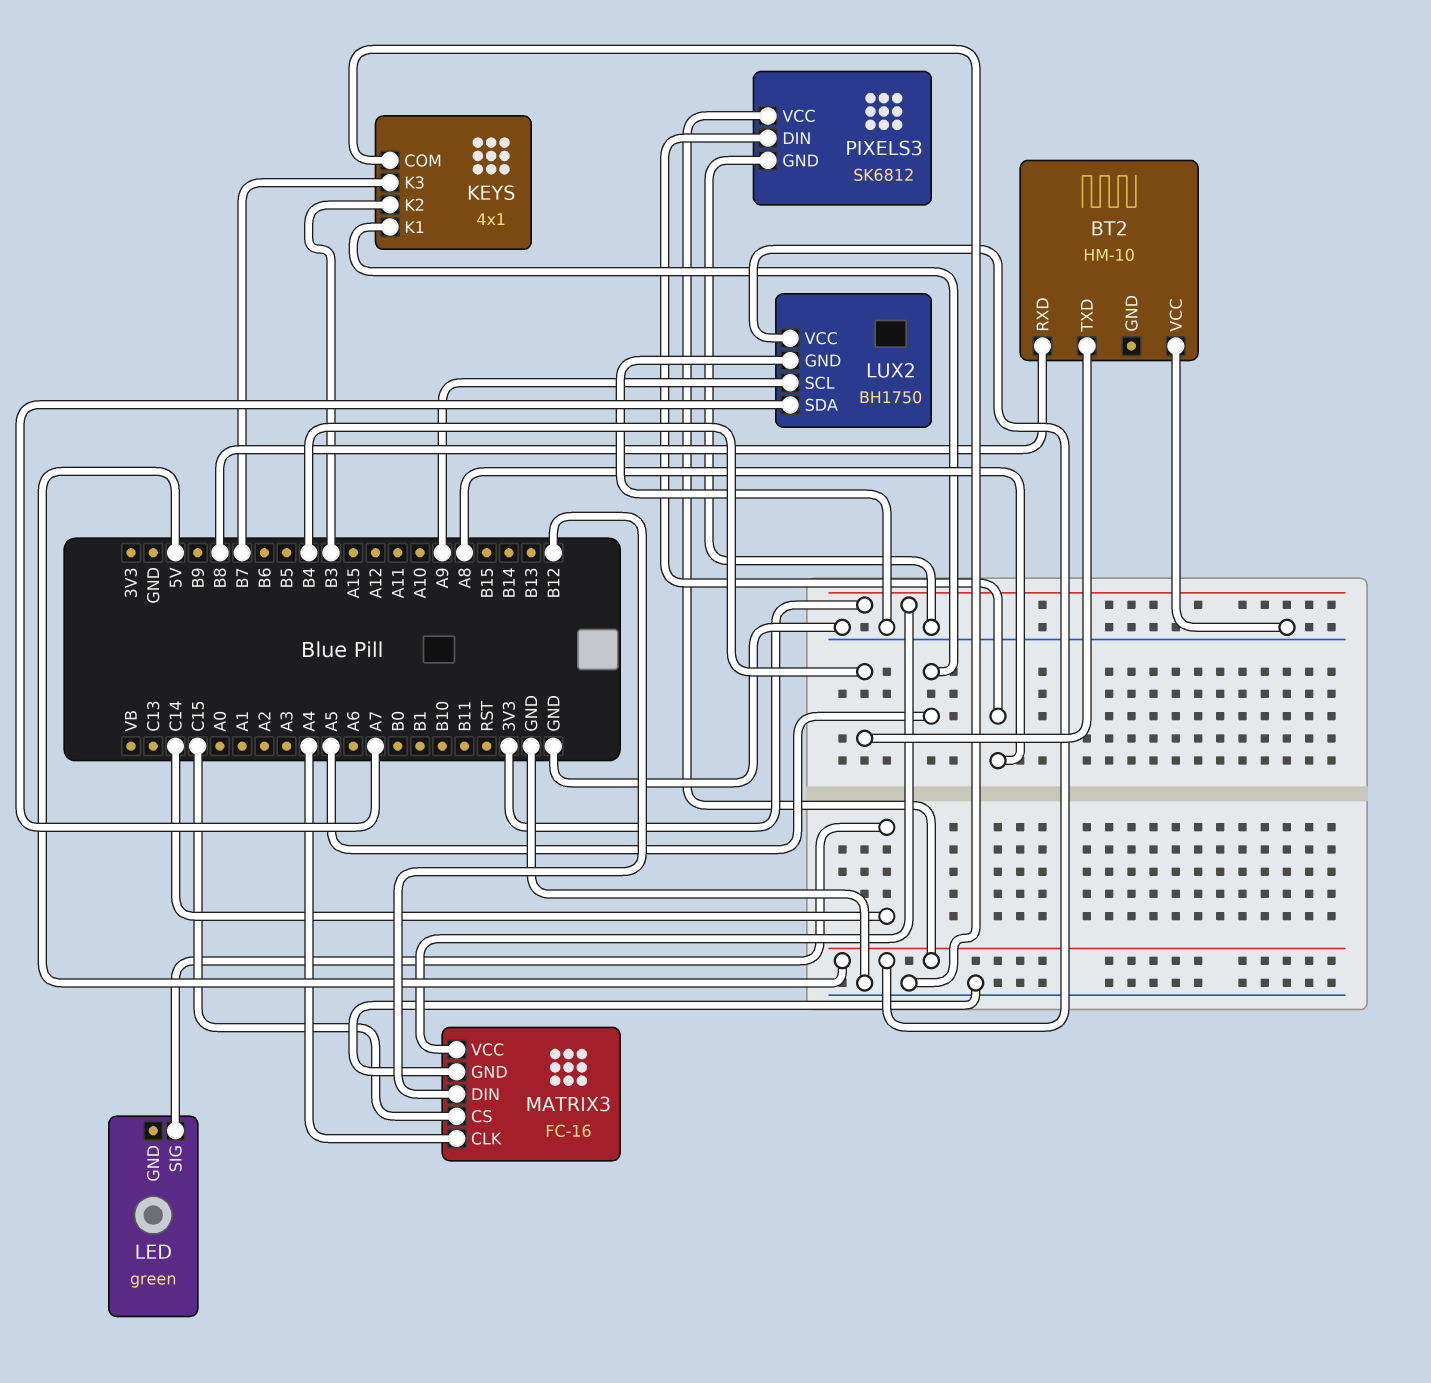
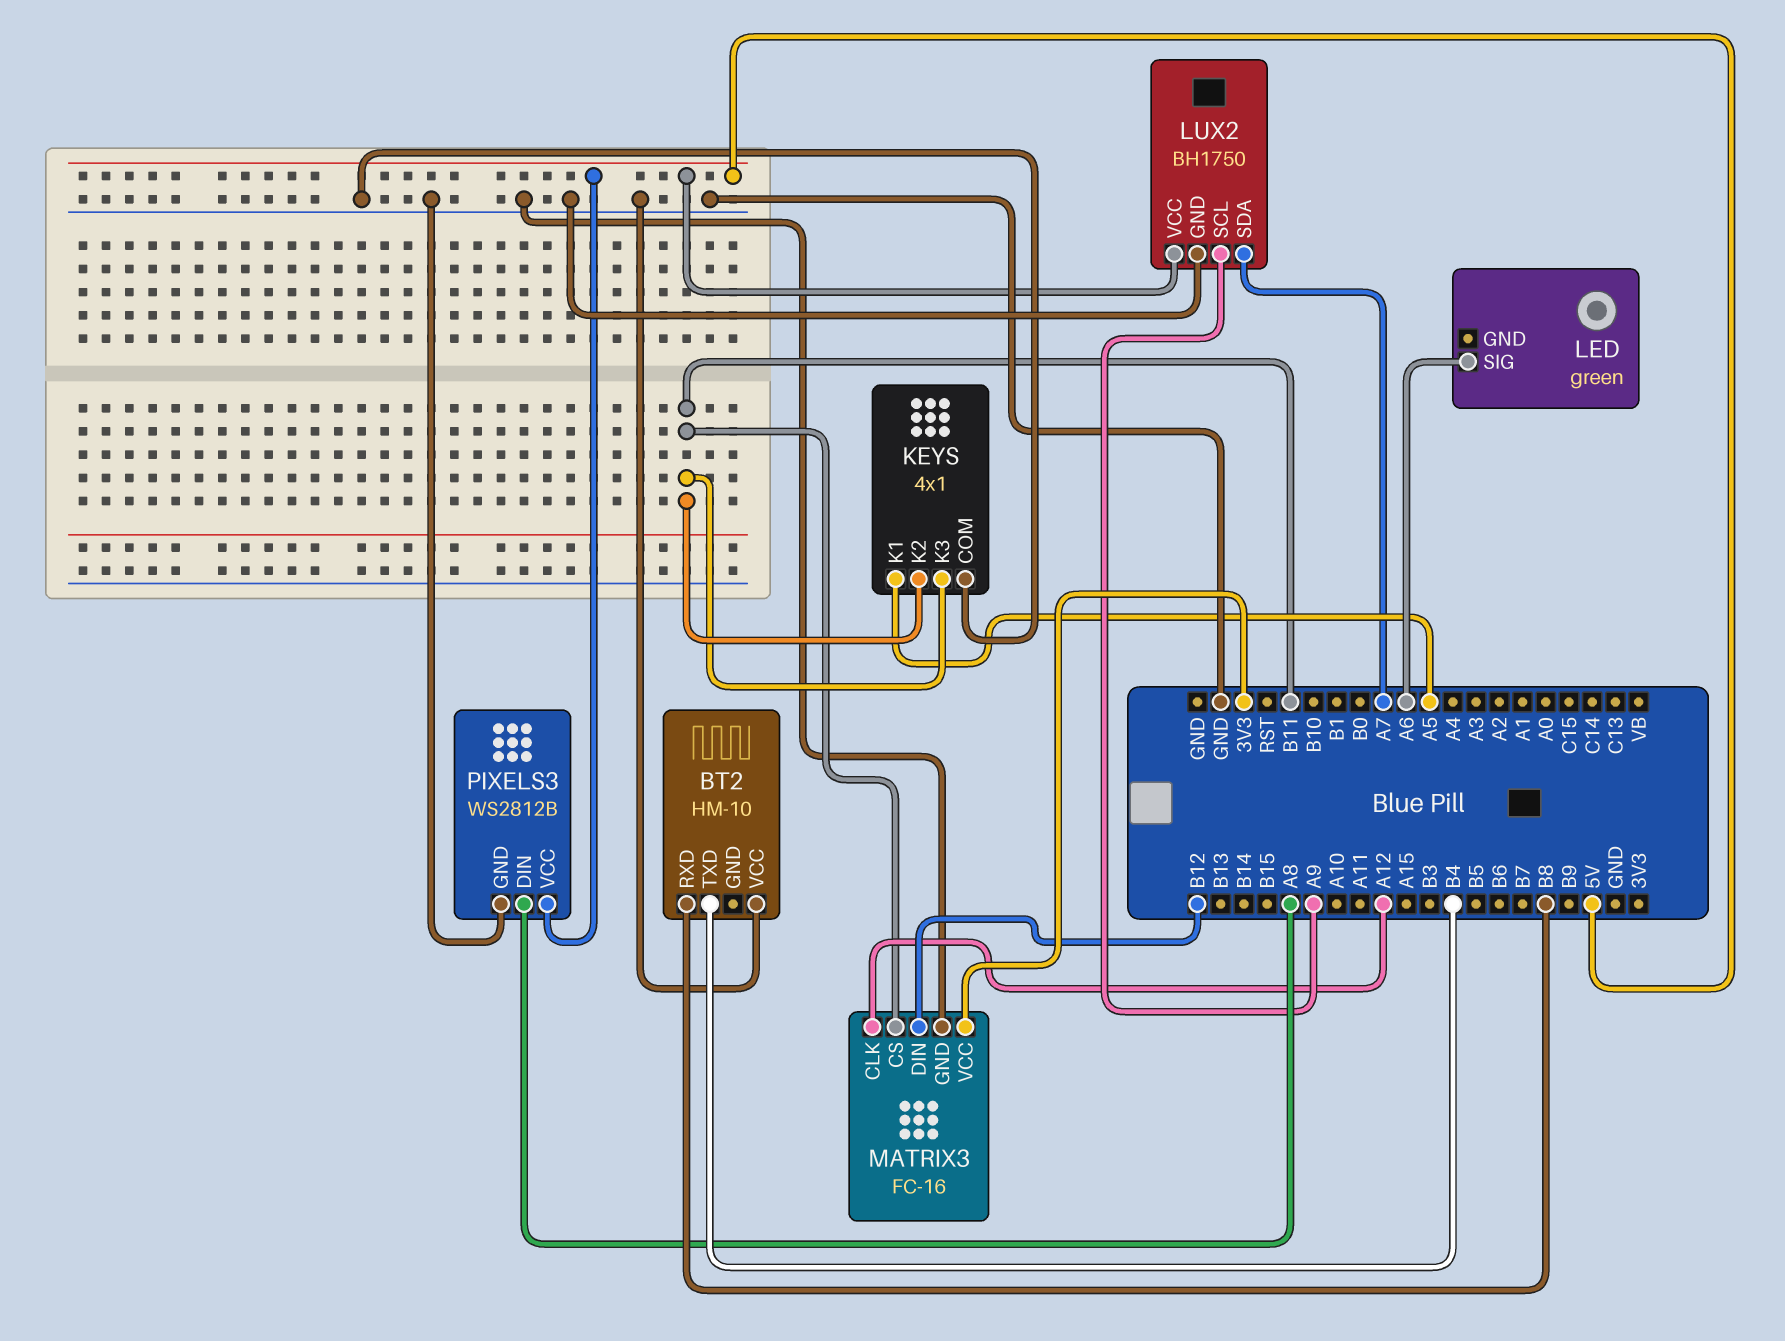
KEYS pin K2: B3 -> B11
KEYS pin K3: B7 -> B11
LED pin SIG: C14 -> A6
MATRIX3 pin CLK: A4 -> A12
MATRIX3 pin CS: C15 -> B11
PIXELS3: SK6812 -> WS2812B

